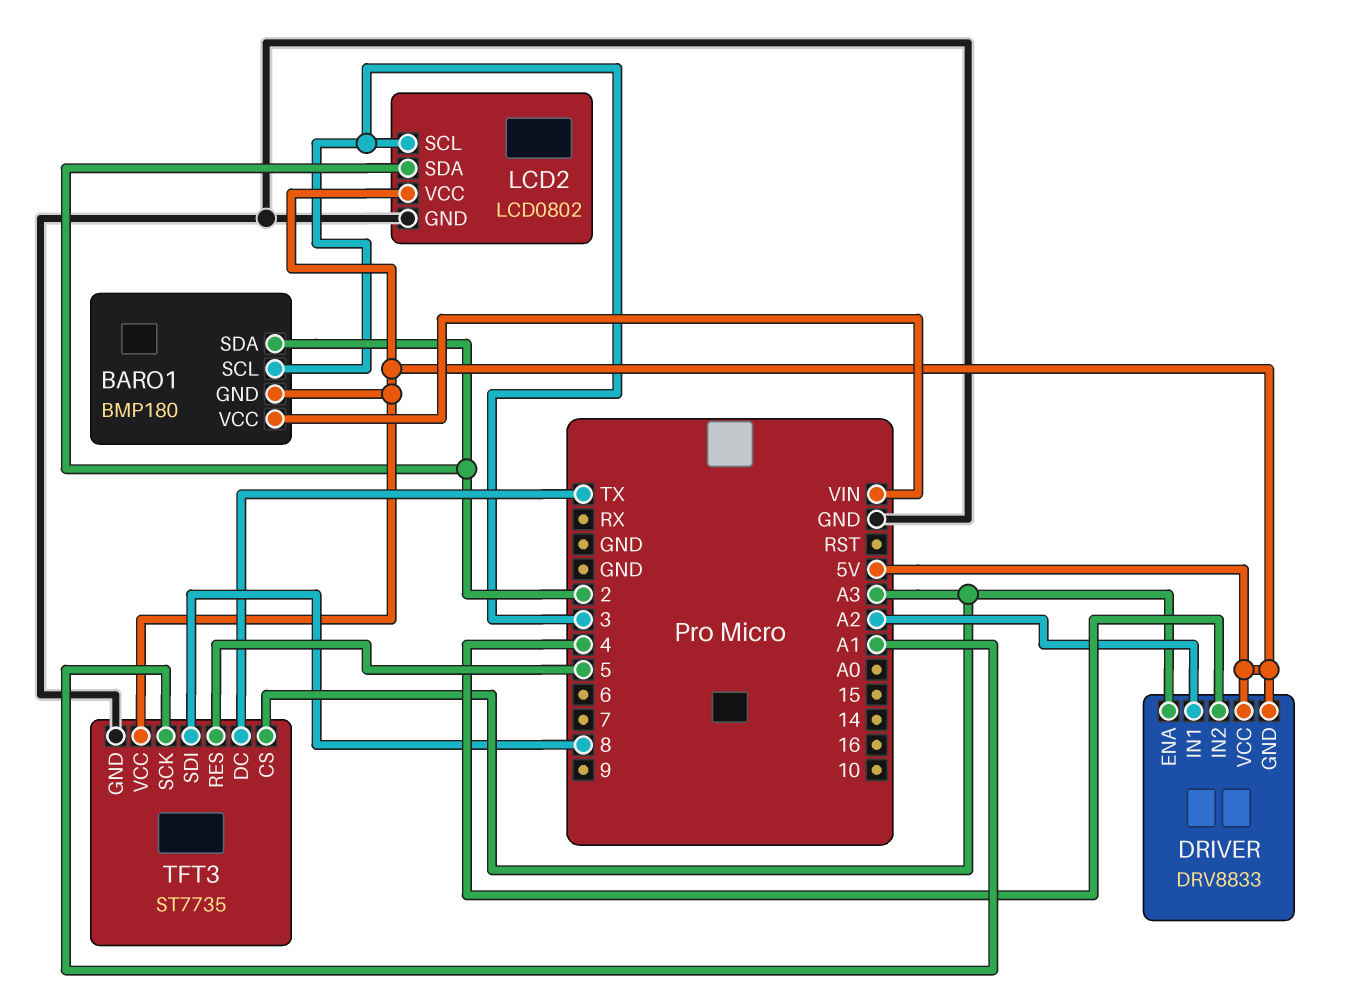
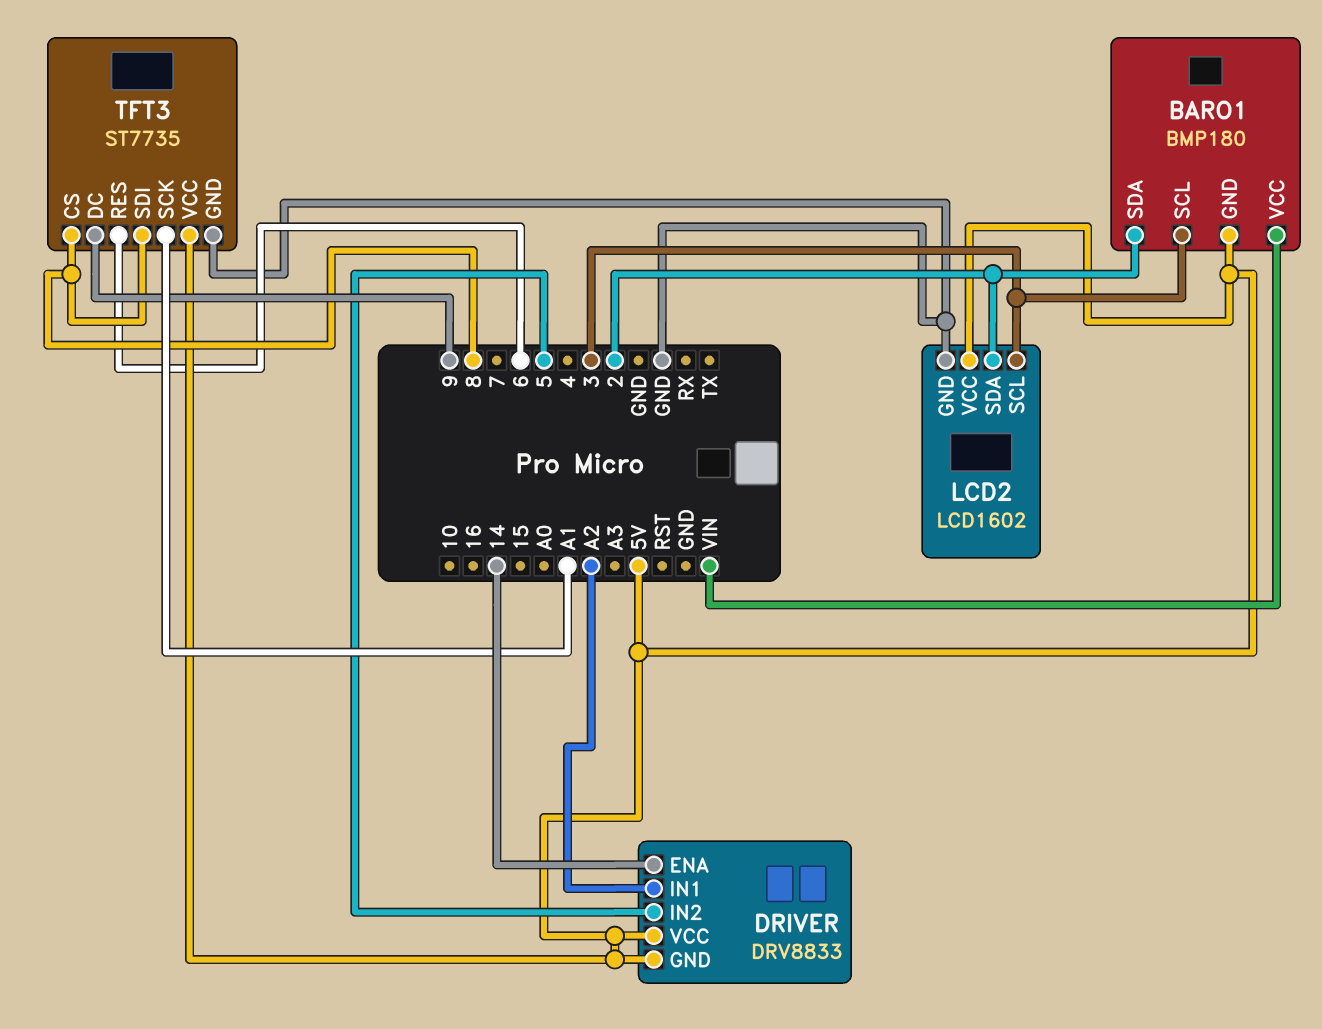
DRIVER pin ENA: A3 -> 14
DRIVER pin IN2: 4 -> 5
LCD2: LCD0802 -> LCD1602
TFT3 pin CS: A3 -> 8
TFT3 pin DC: TX -> 9
TFT3 pin RES: 5 -> 6

